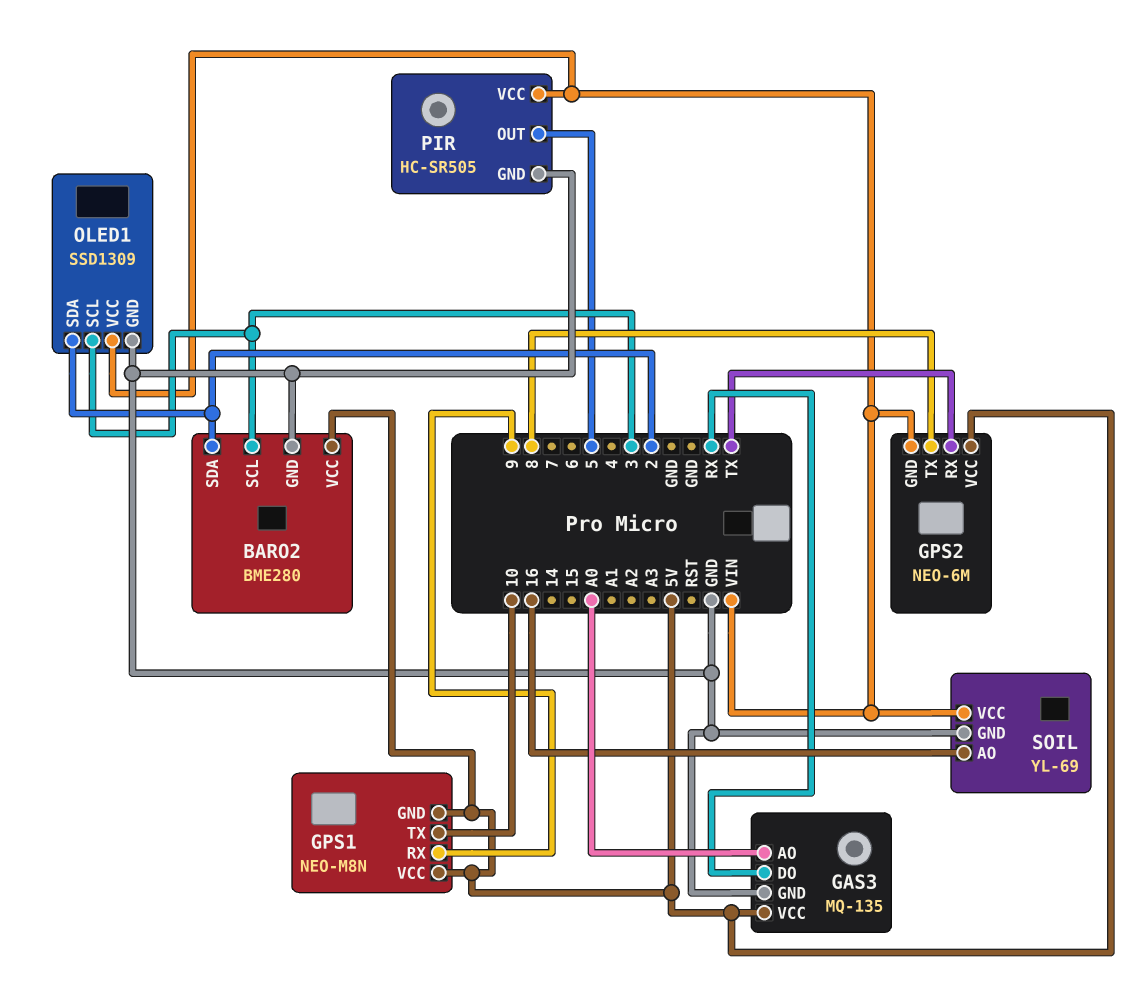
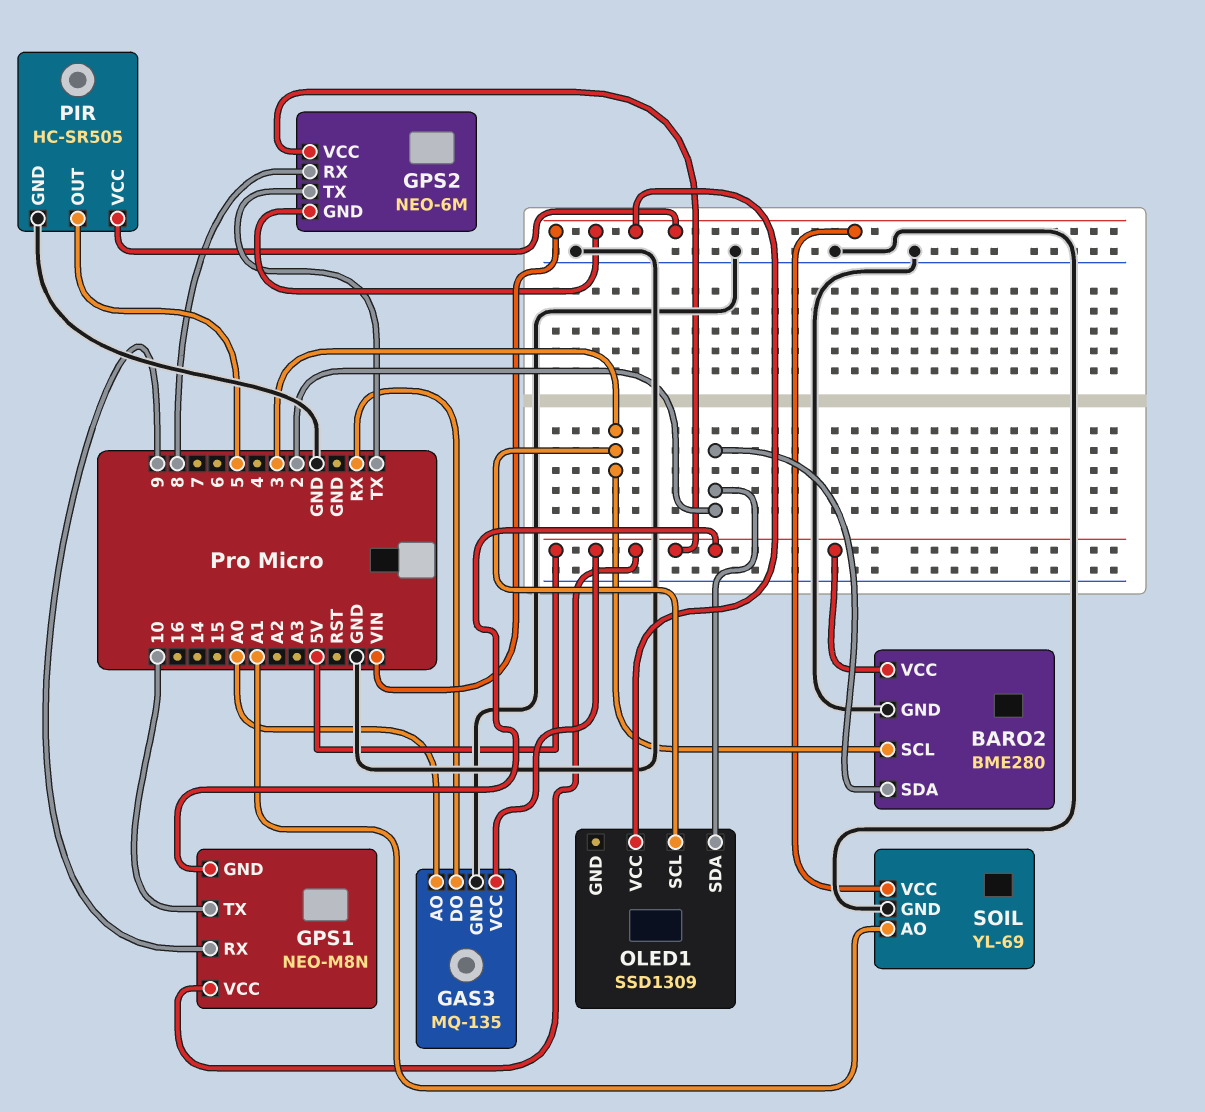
GPS2 pin RX: TX -> 8
GPS2 pin TX: 8 -> TX
OLED1 pin GND: GND -> none
SOIL pin AO: 16 -> A1

